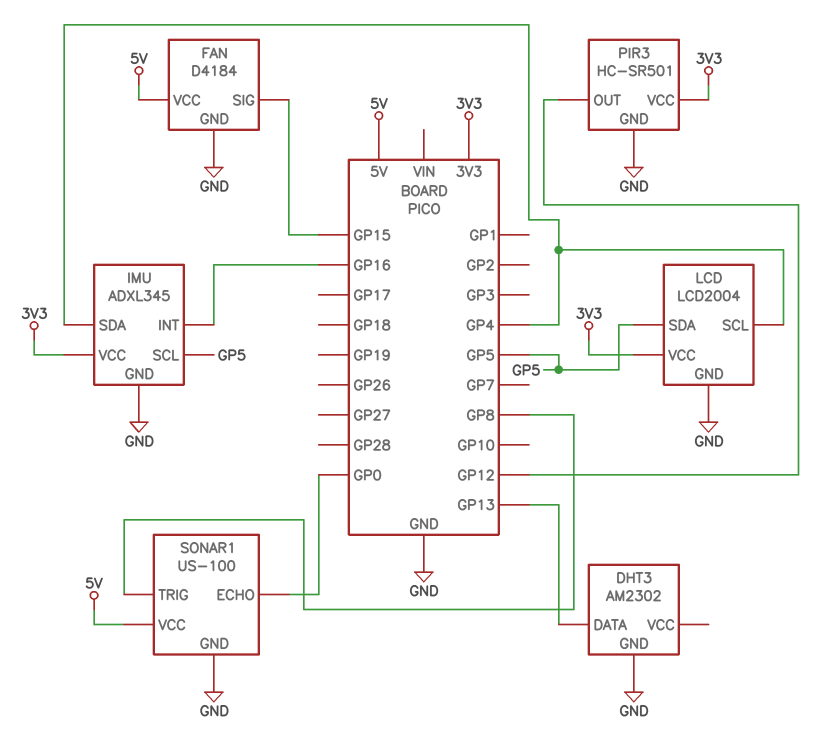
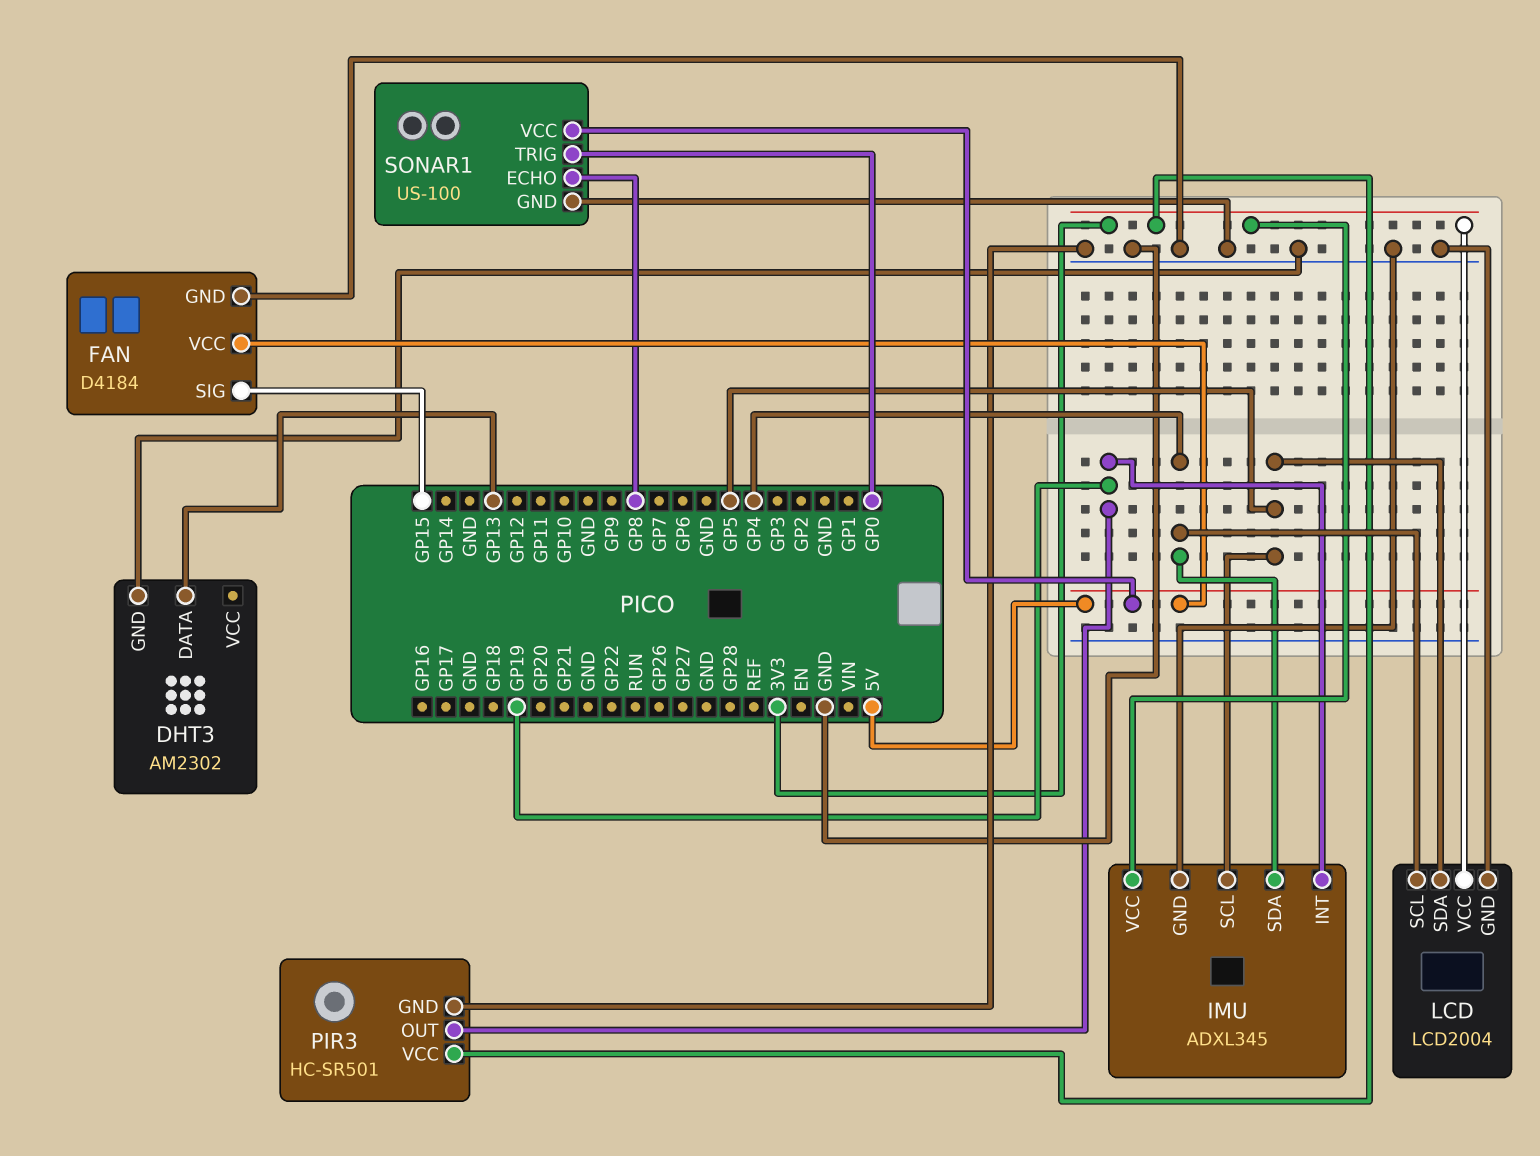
IMU pin INT: GP16 -> GP19
PIR3 pin OUT: GP12 -> GP19
SONAR1 pin ECHO: GP0 -> GP8
SONAR1 pin TRIG: GP8 -> GP0

